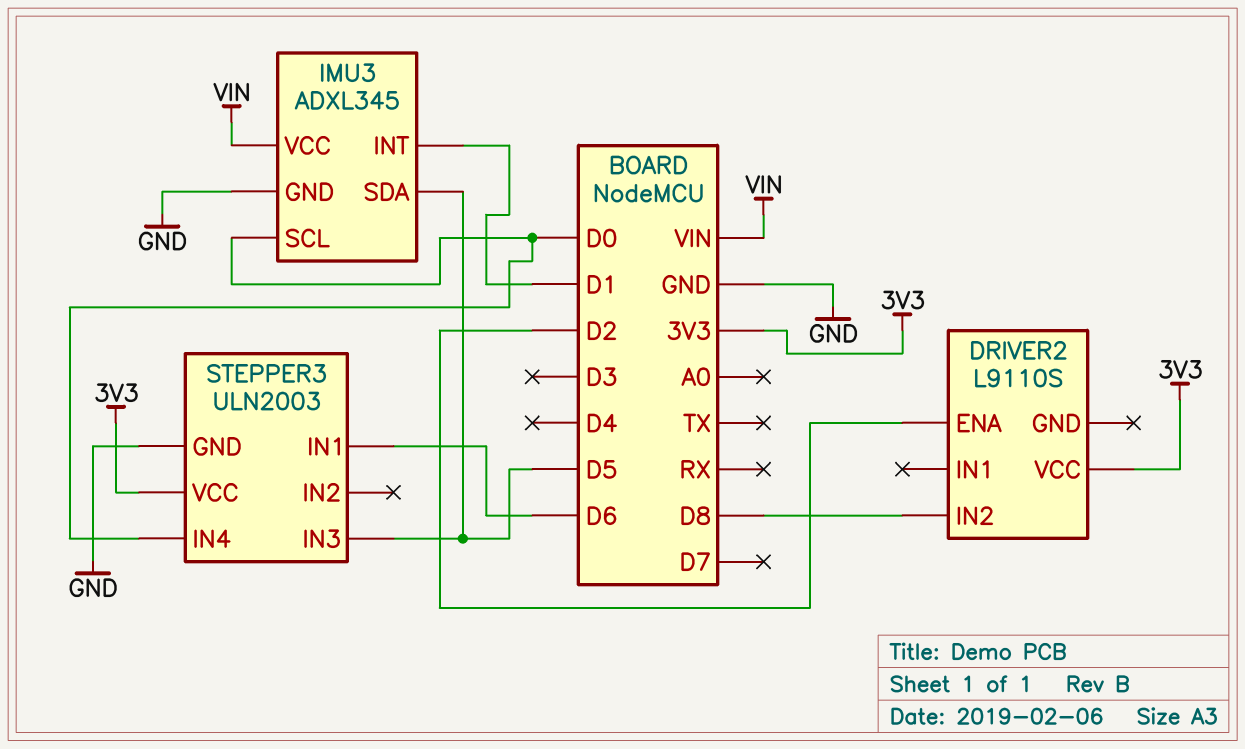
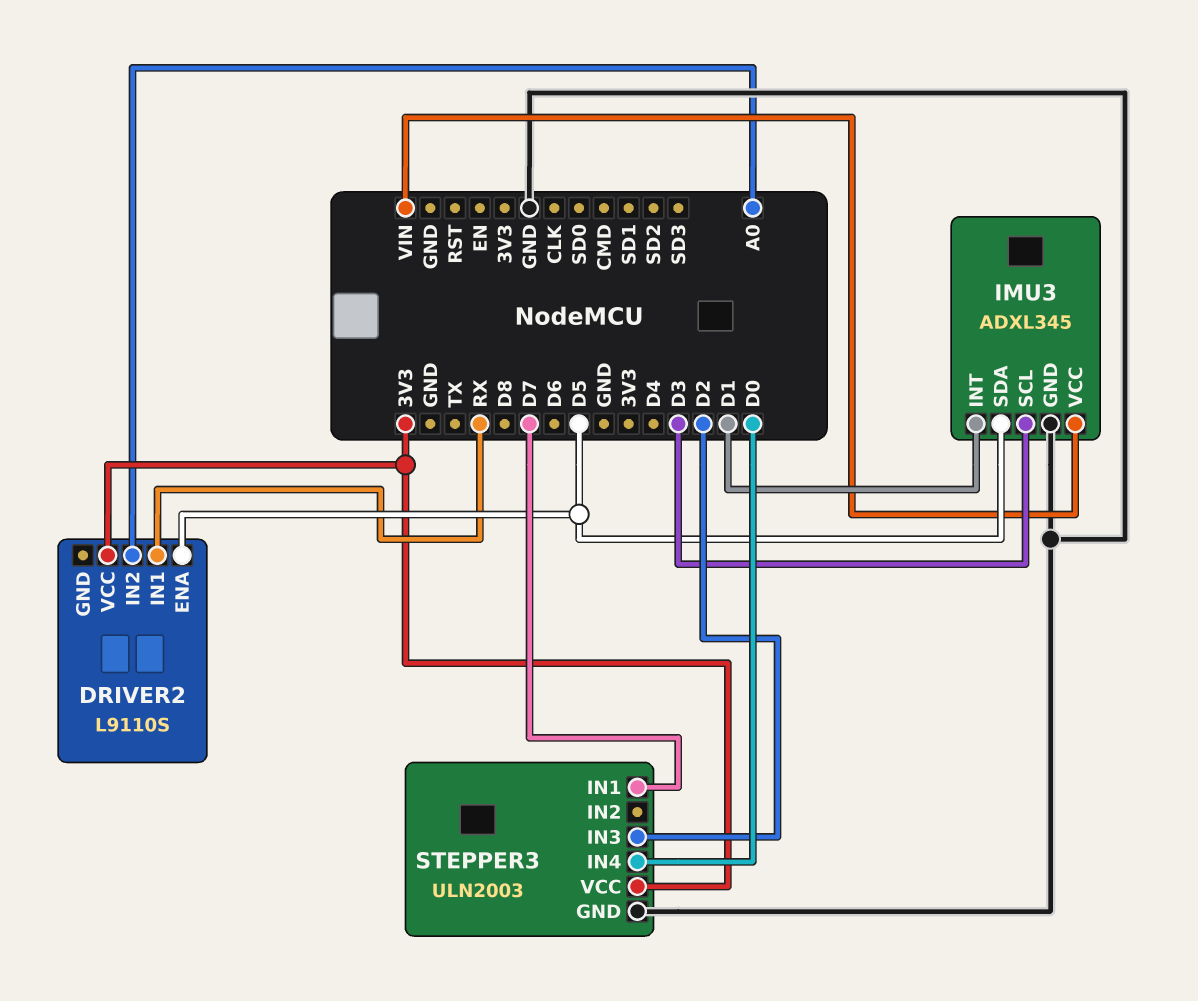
DRIVER2 pin ENA: D2 -> D5
DRIVER2 pin IN1: none -> RX
DRIVER2 pin IN2: D8 -> A0
IMU3 pin SCL: D0 -> D3
STEPPER3 pin IN1: D6 -> D7
STEPPER3 pin IN3: D5 -> D2

